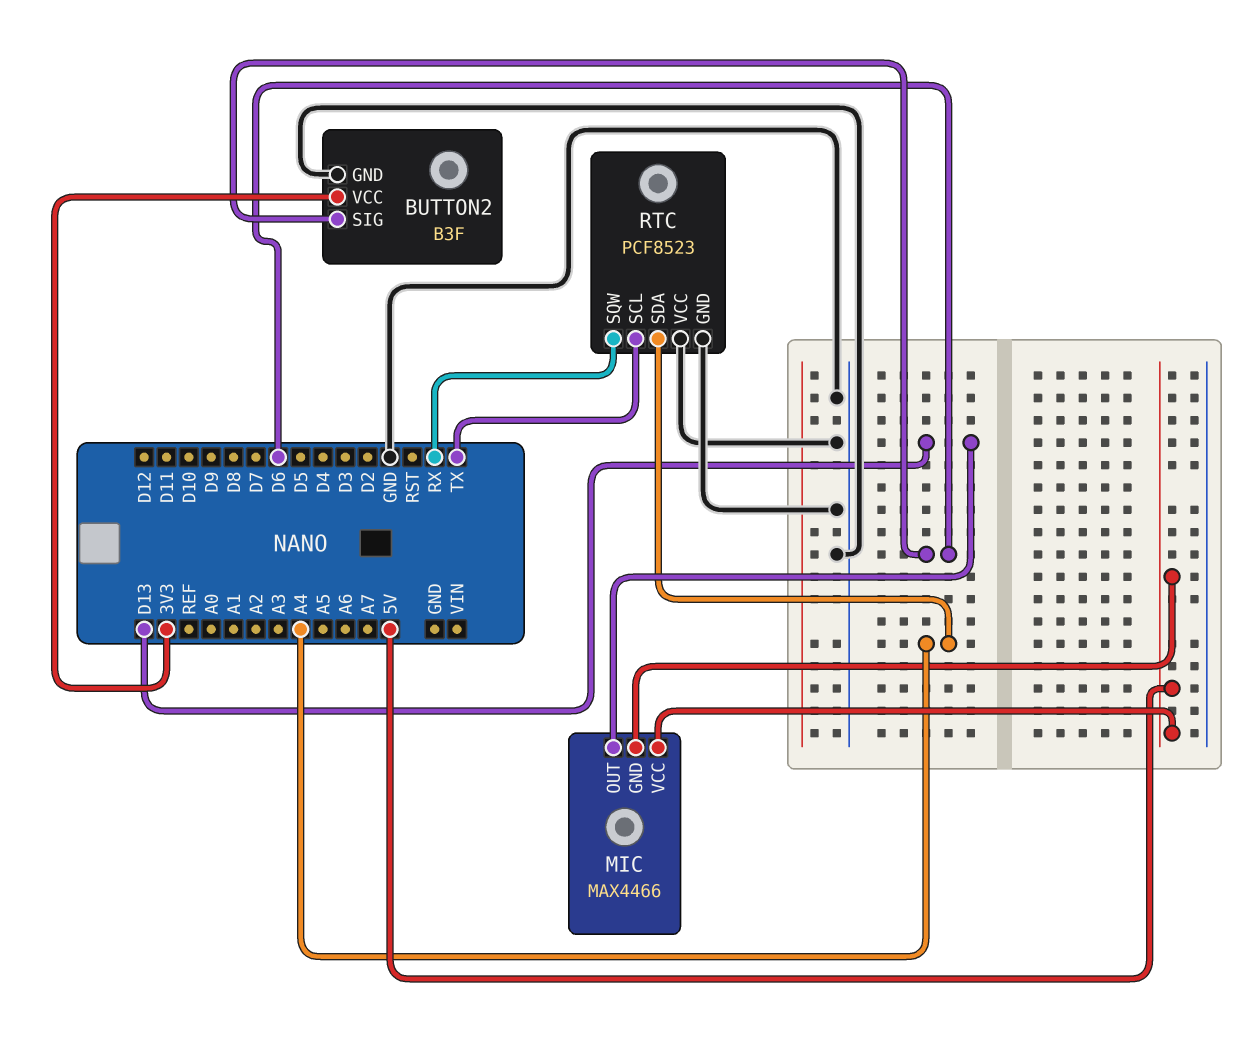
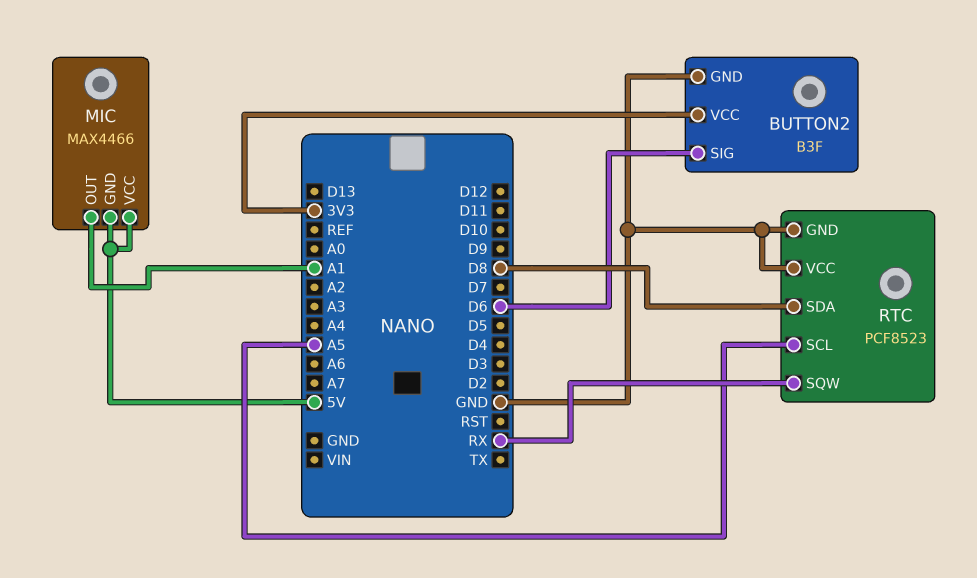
MIC pin OUT: D13 -> A1
RTC pin SCL: TX -> A5
RTC pin SDA: A4 -> D8

